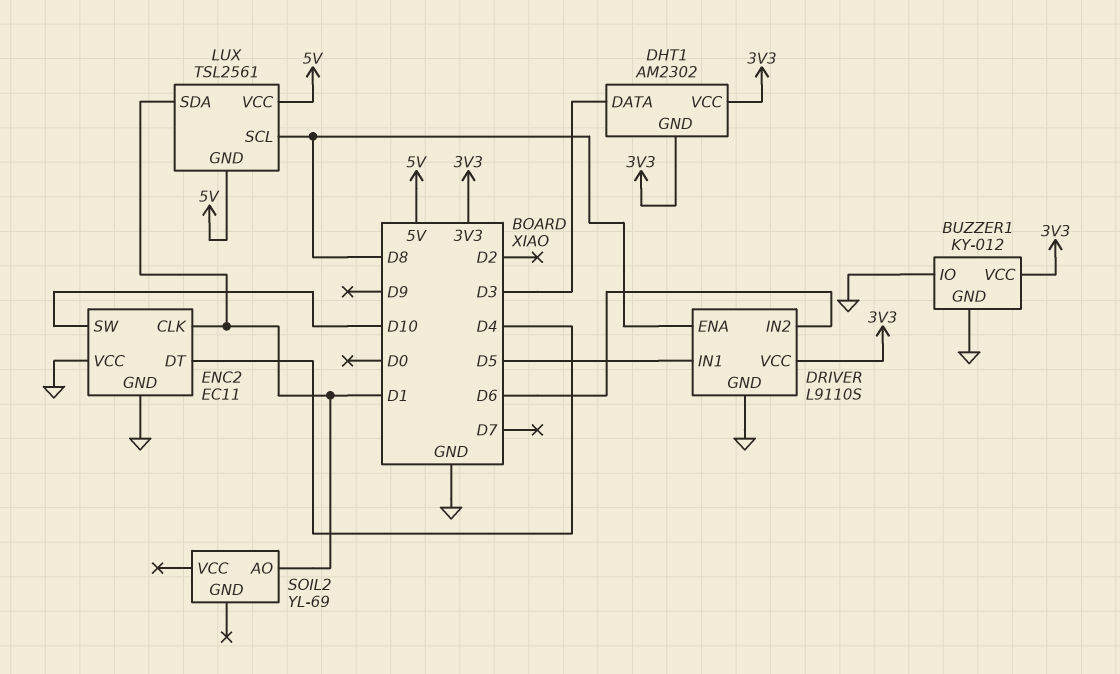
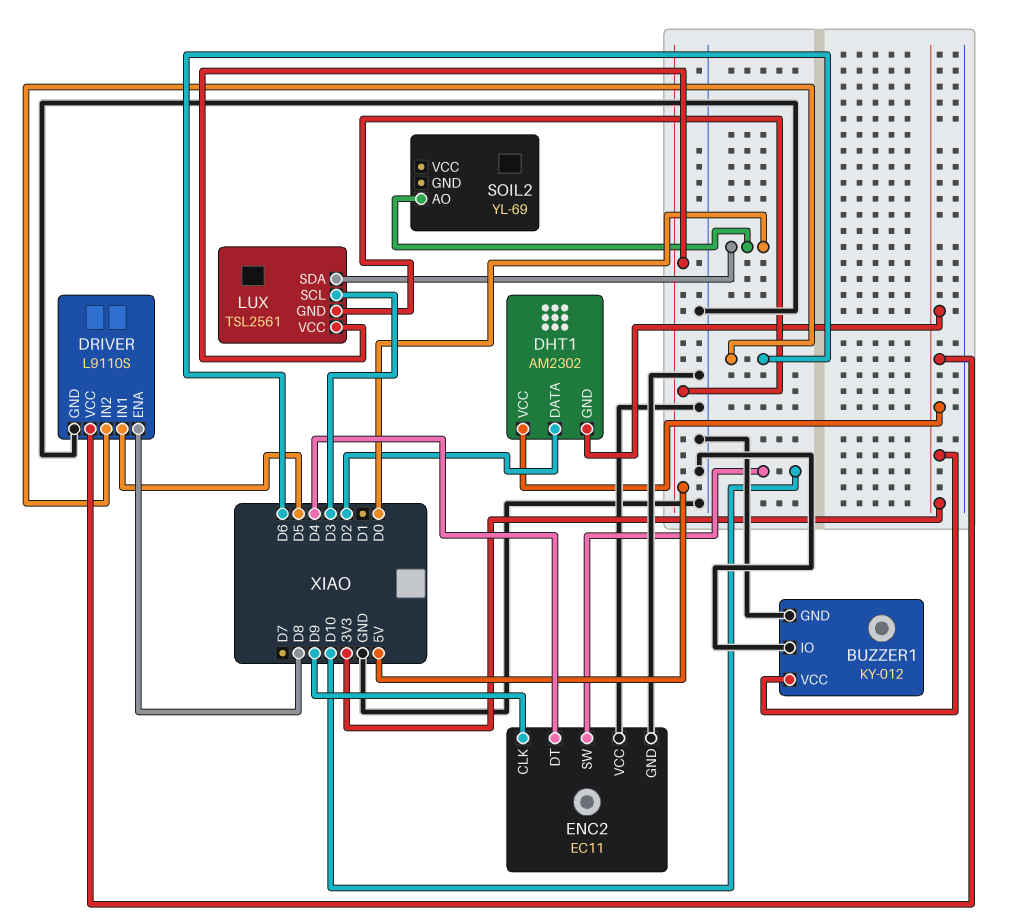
DHT1 pin DATA: D3 -> D2
ENC2 pin CLK: D1 -> D9
LUX pin SCL: D8 -> D3
LUX pin SDA: D1 -> D0
SOIL2 pin AO: D1 -> D0

